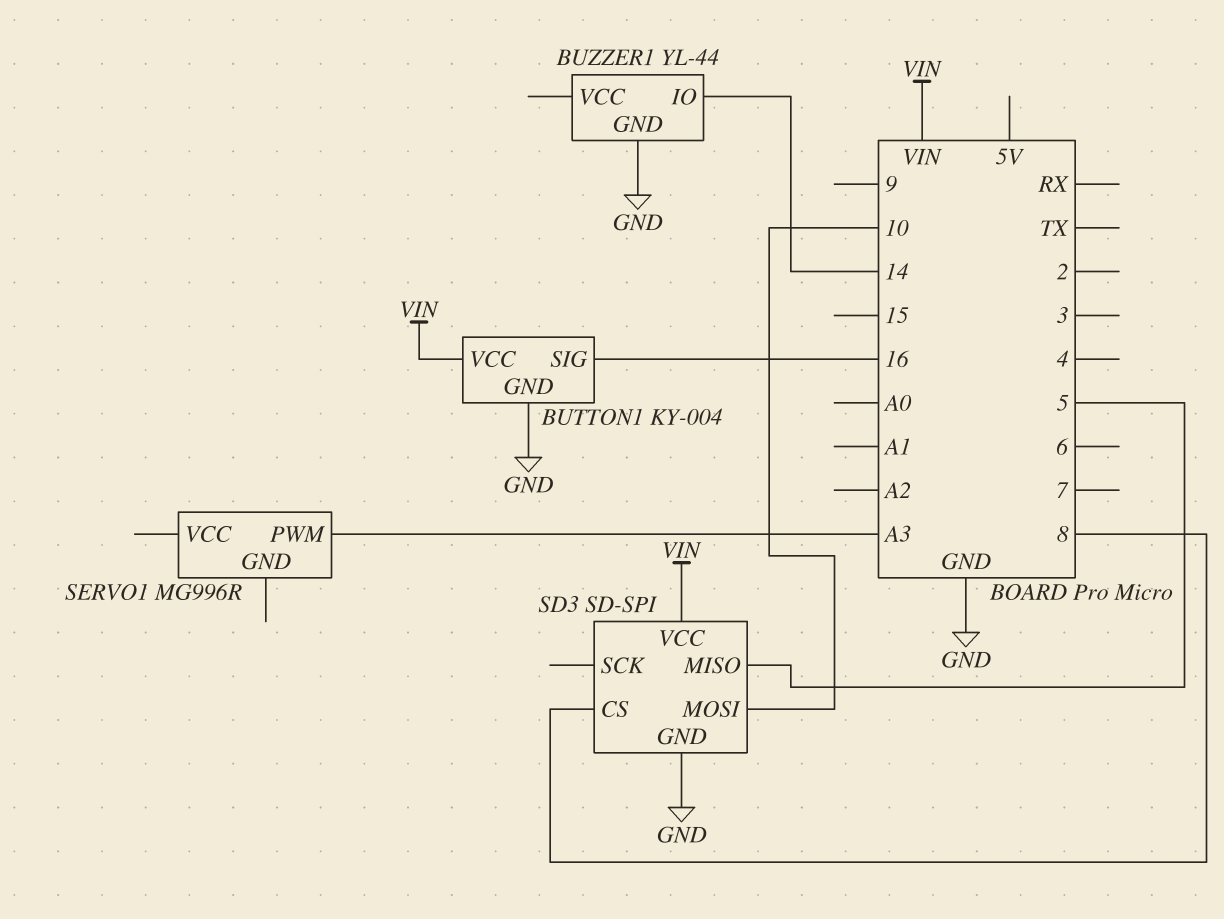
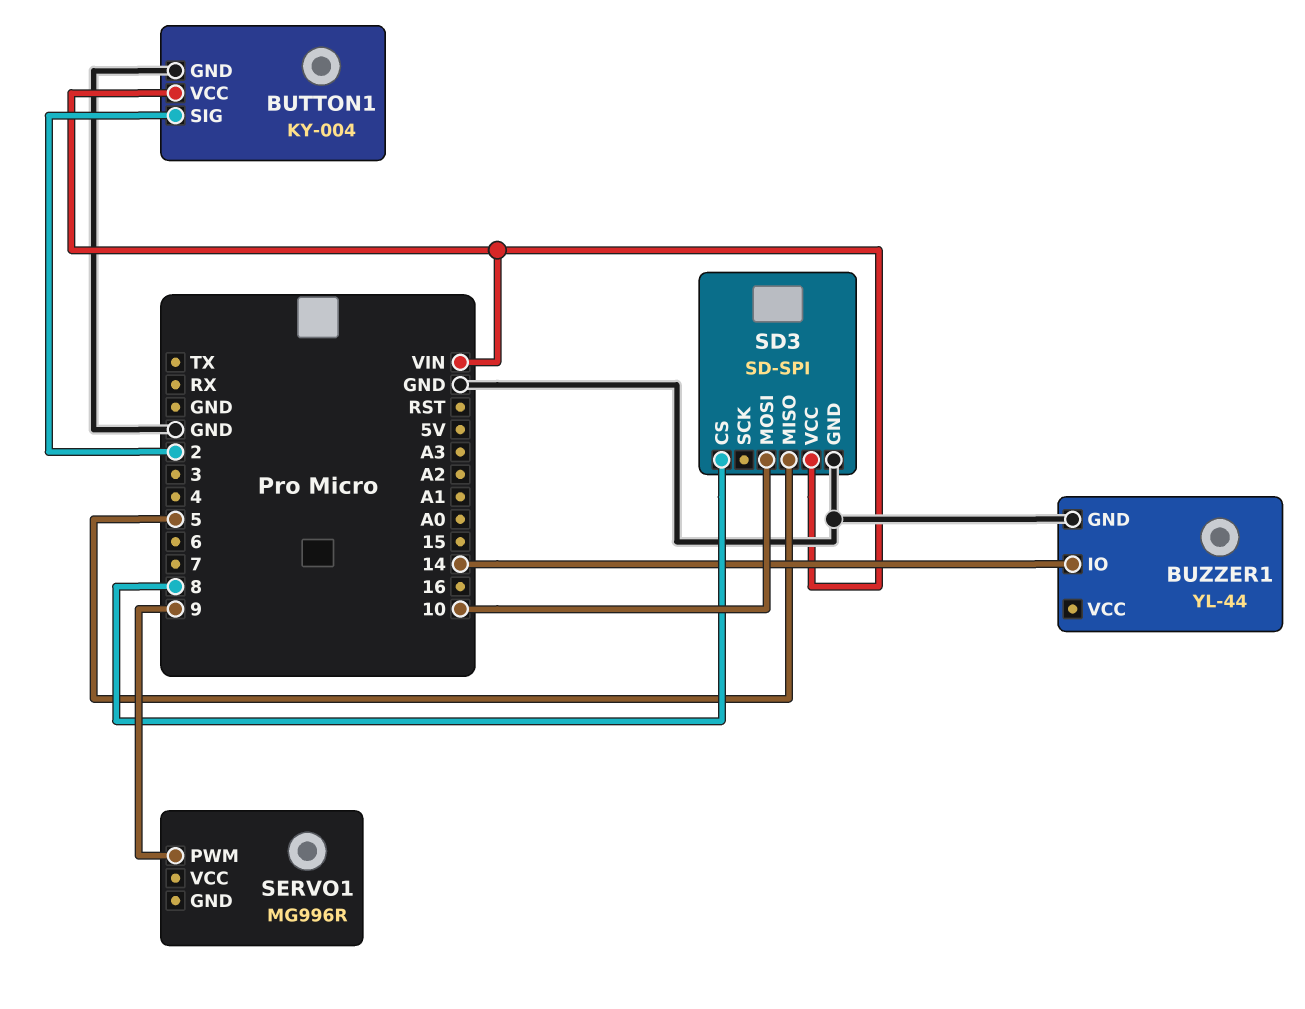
BUTTON1 pin SIG: 16 -> 2
SERVO1 pin PWM: A3 -> 9

